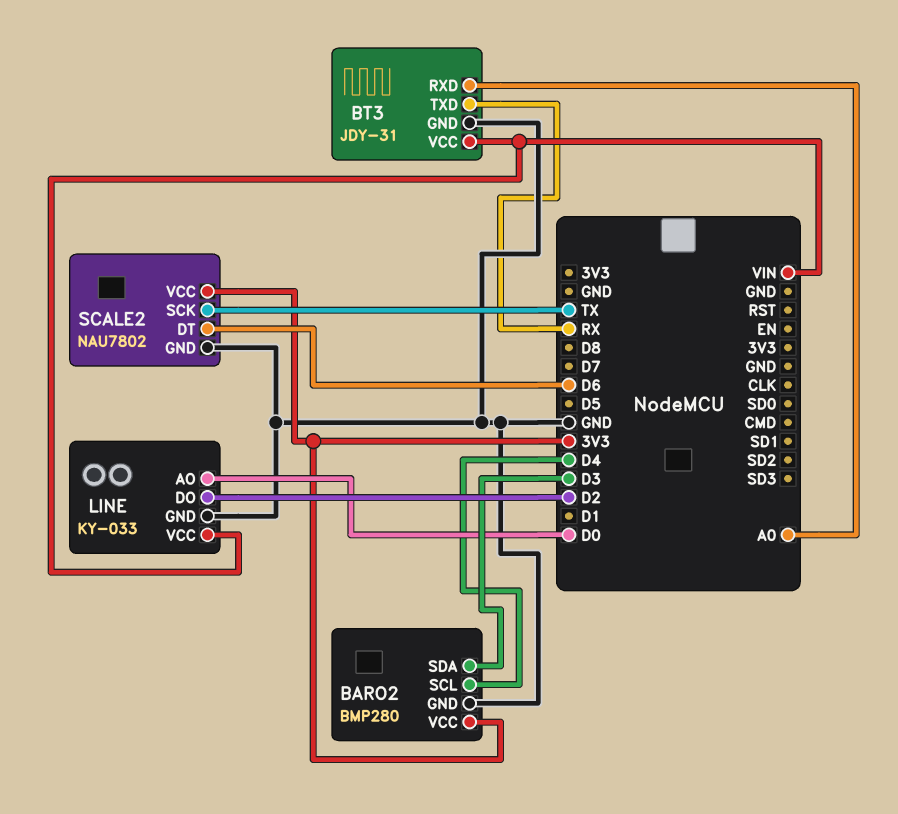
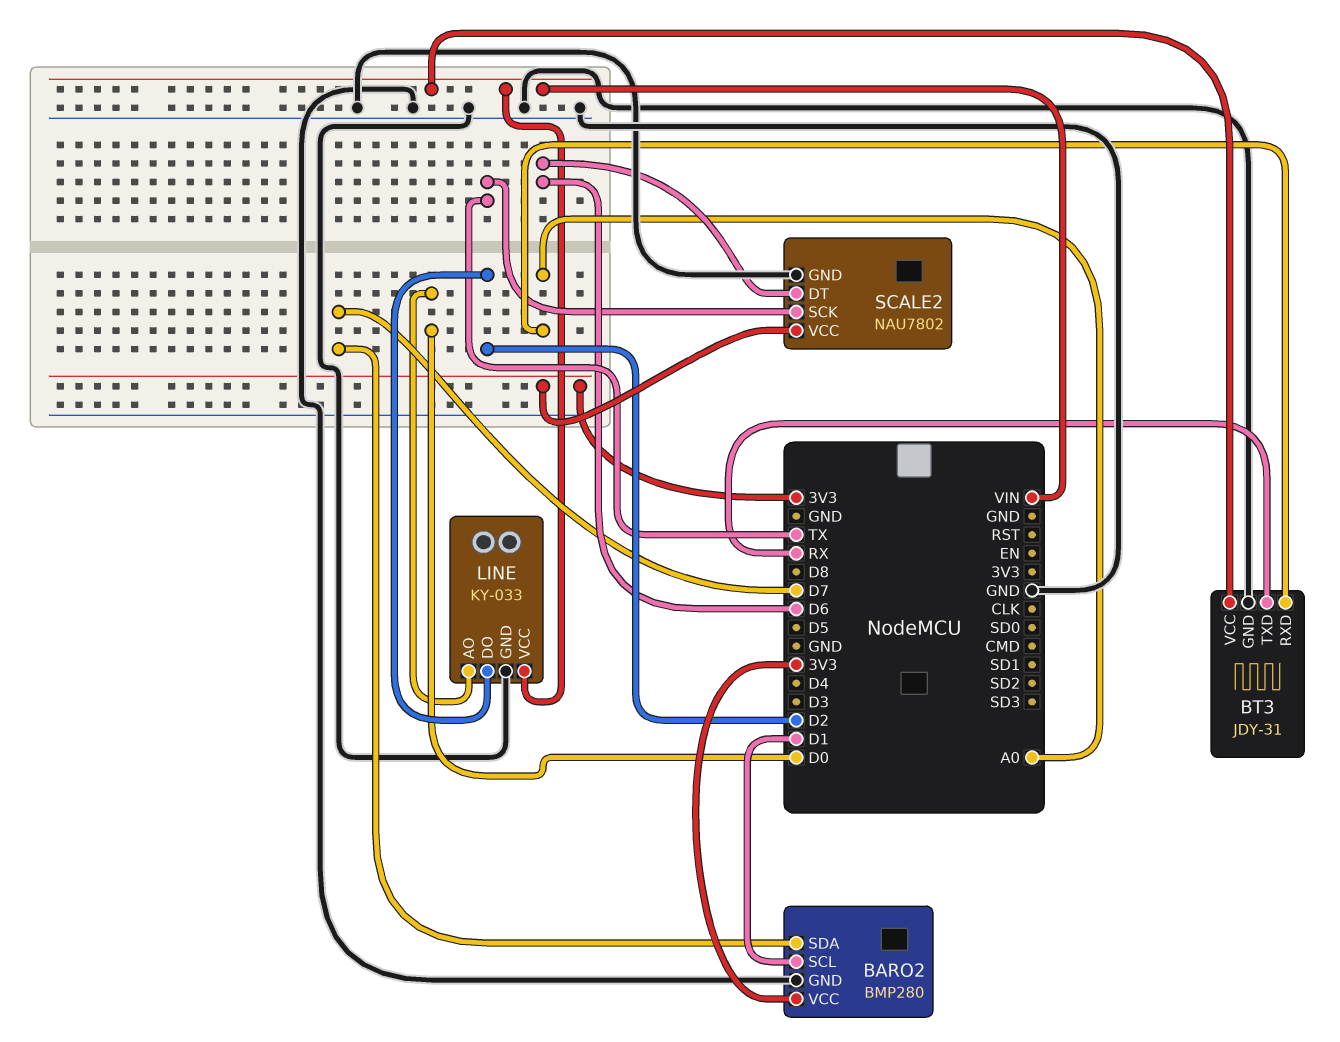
BARO2 pin SCL: D4 -> D1
BARO2 pin SDA: D3 -> D7

